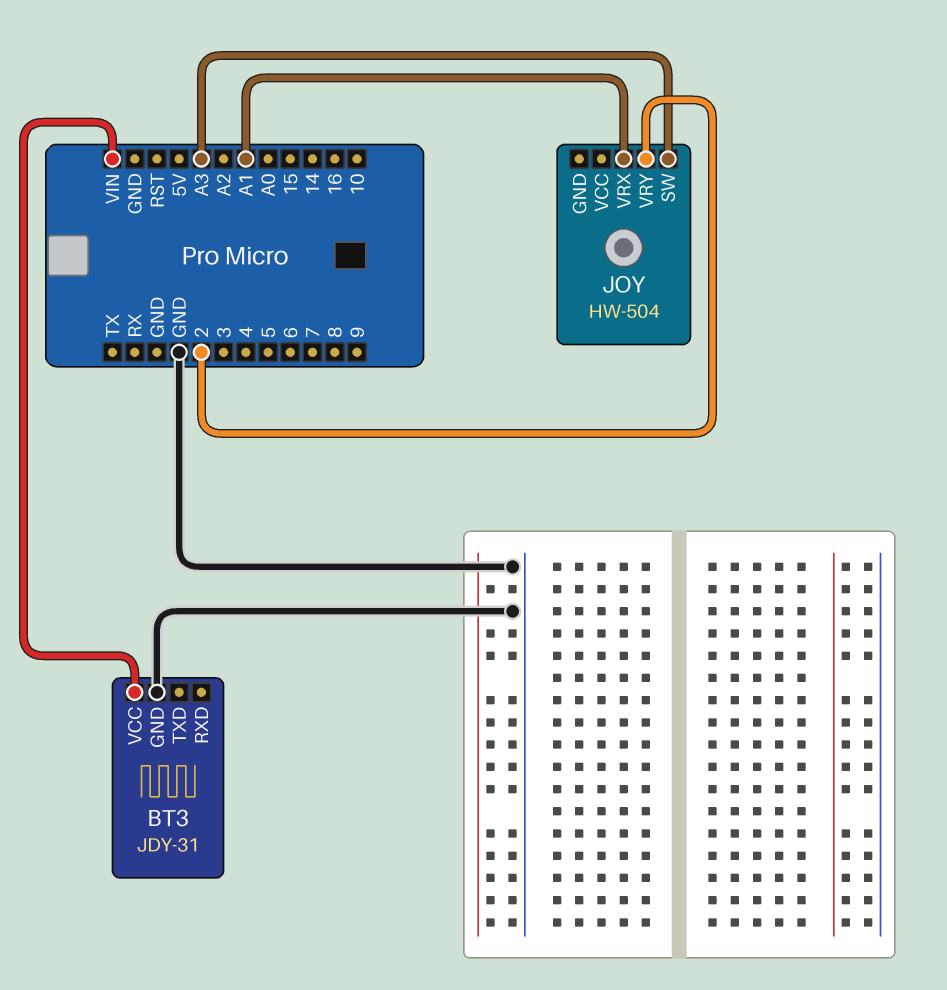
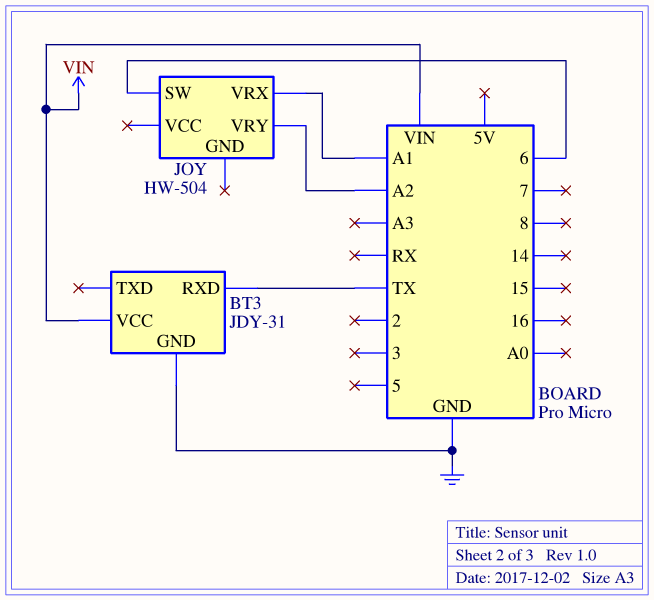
BT3 pin RXD: none -> TX
JOY pin SW: A3 -> 6
JOY pin VRY: 2 -> A2

